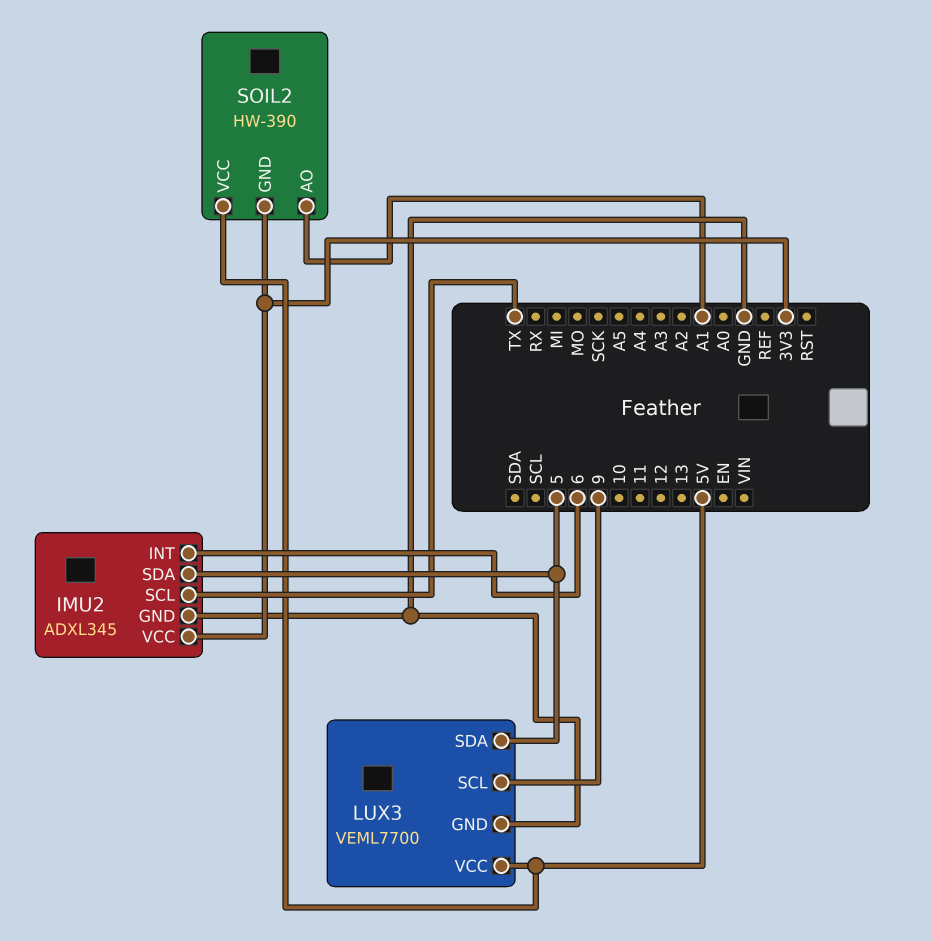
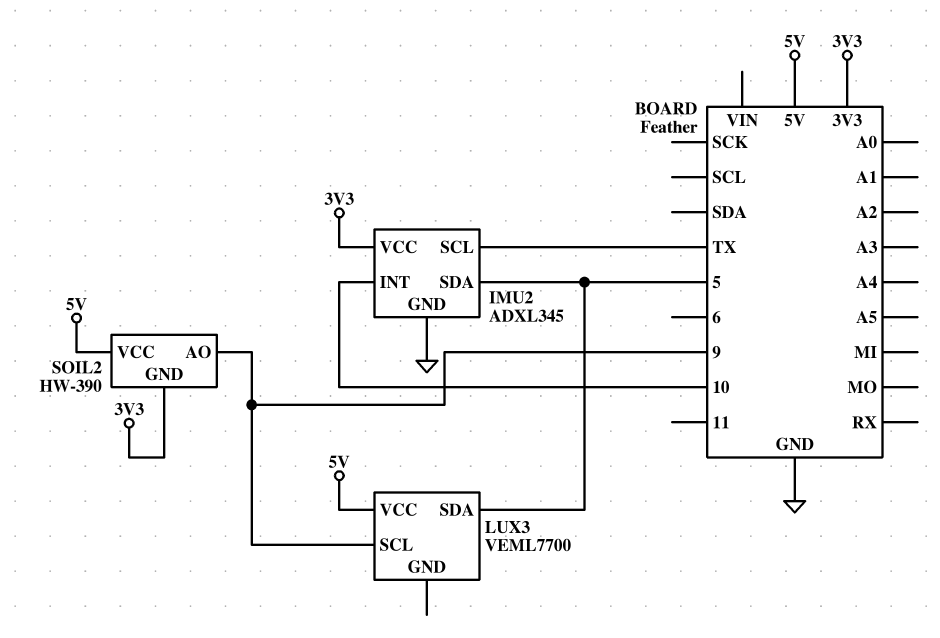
IMU2 pin INT: 6 -> 10
LUX3 pin GND: GND -> none
SOIL2 pin AO: A1 -> 9

